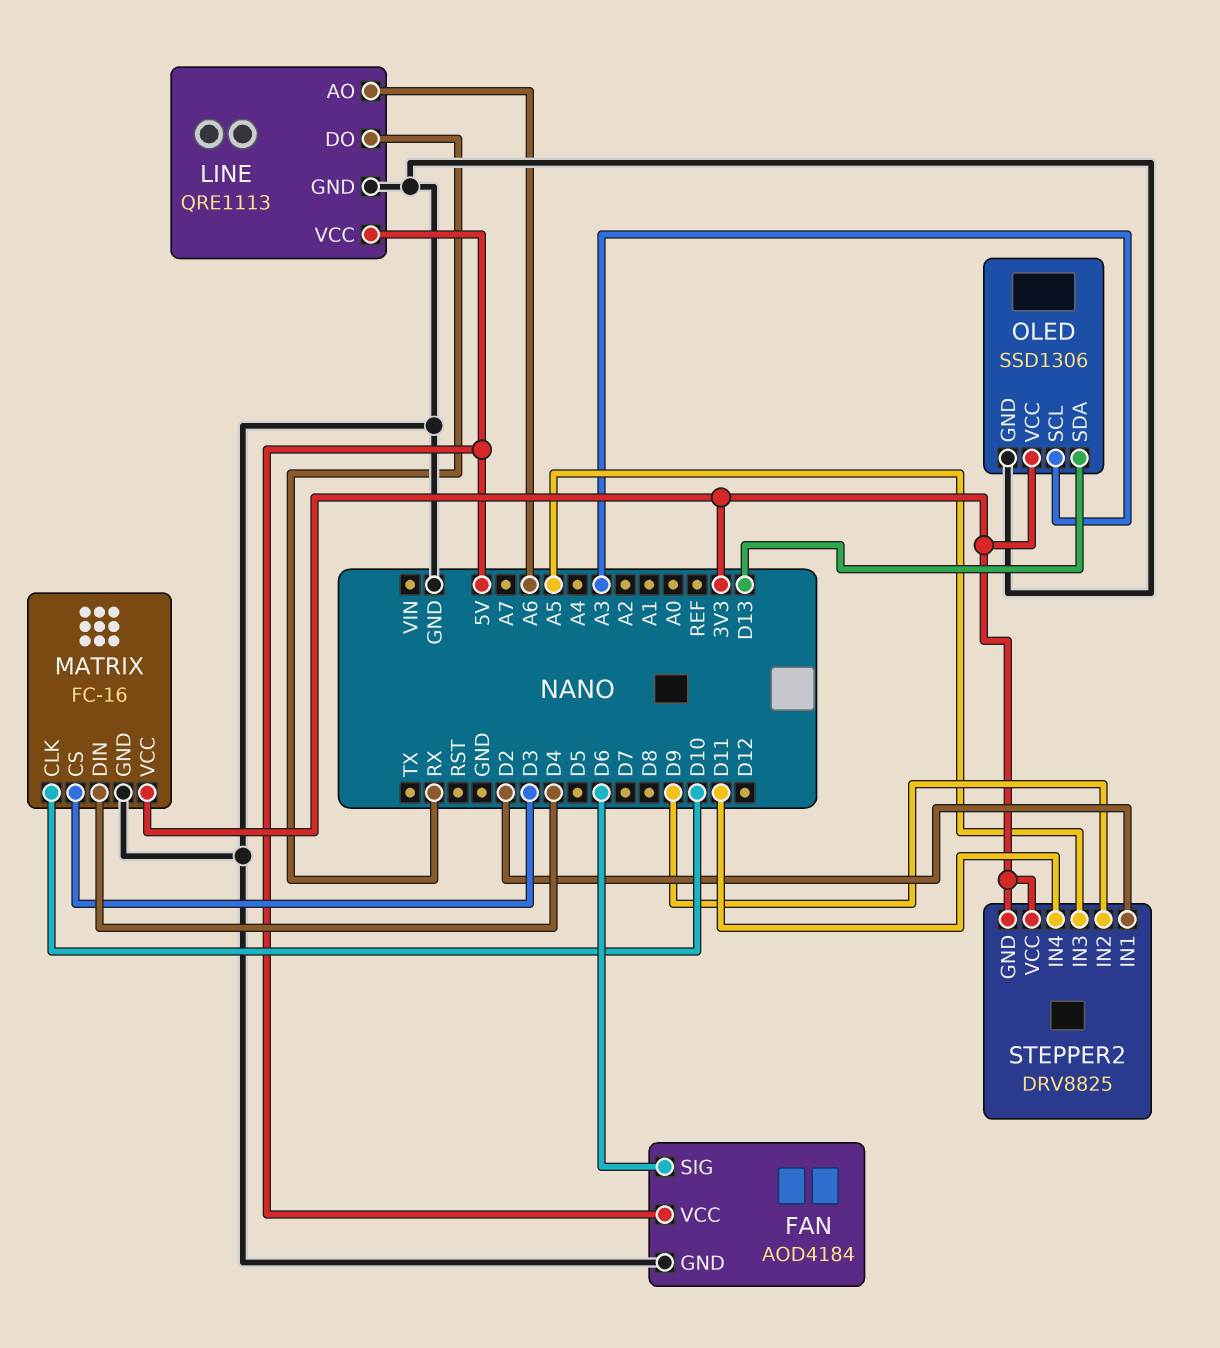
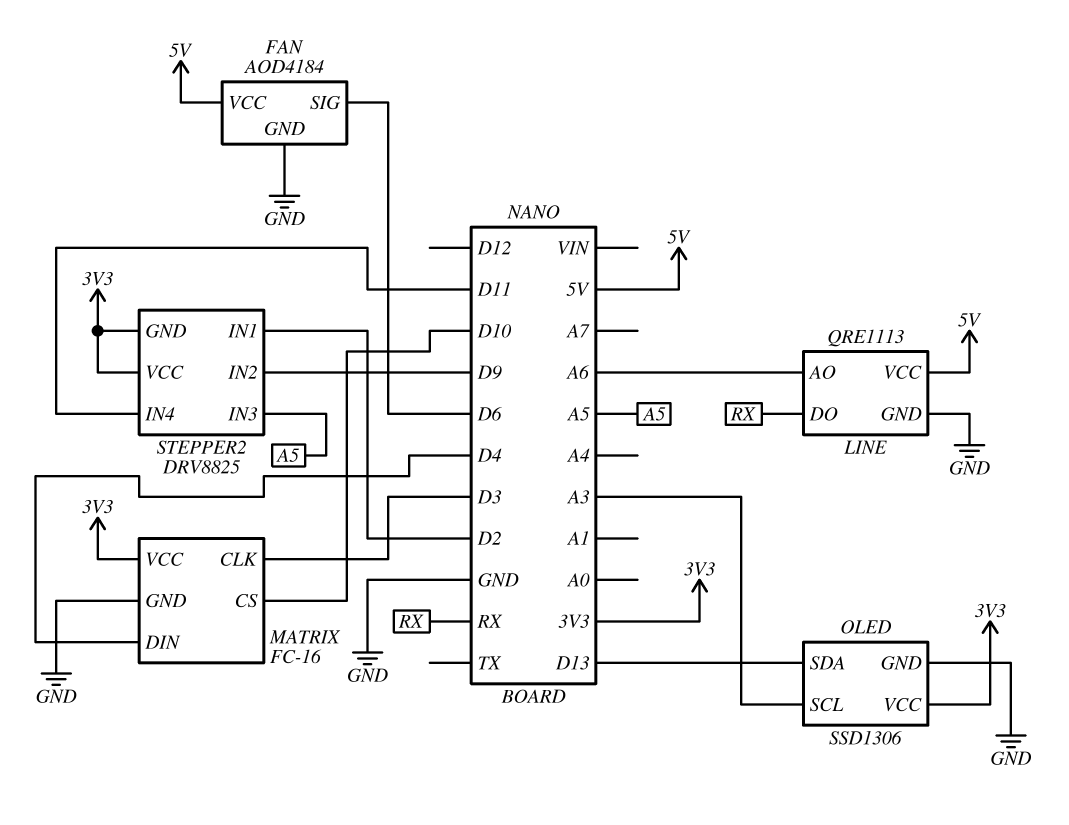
MATRIX pin CLK: D10 -> D3
MATRIX pin CS: D3 -> D10

